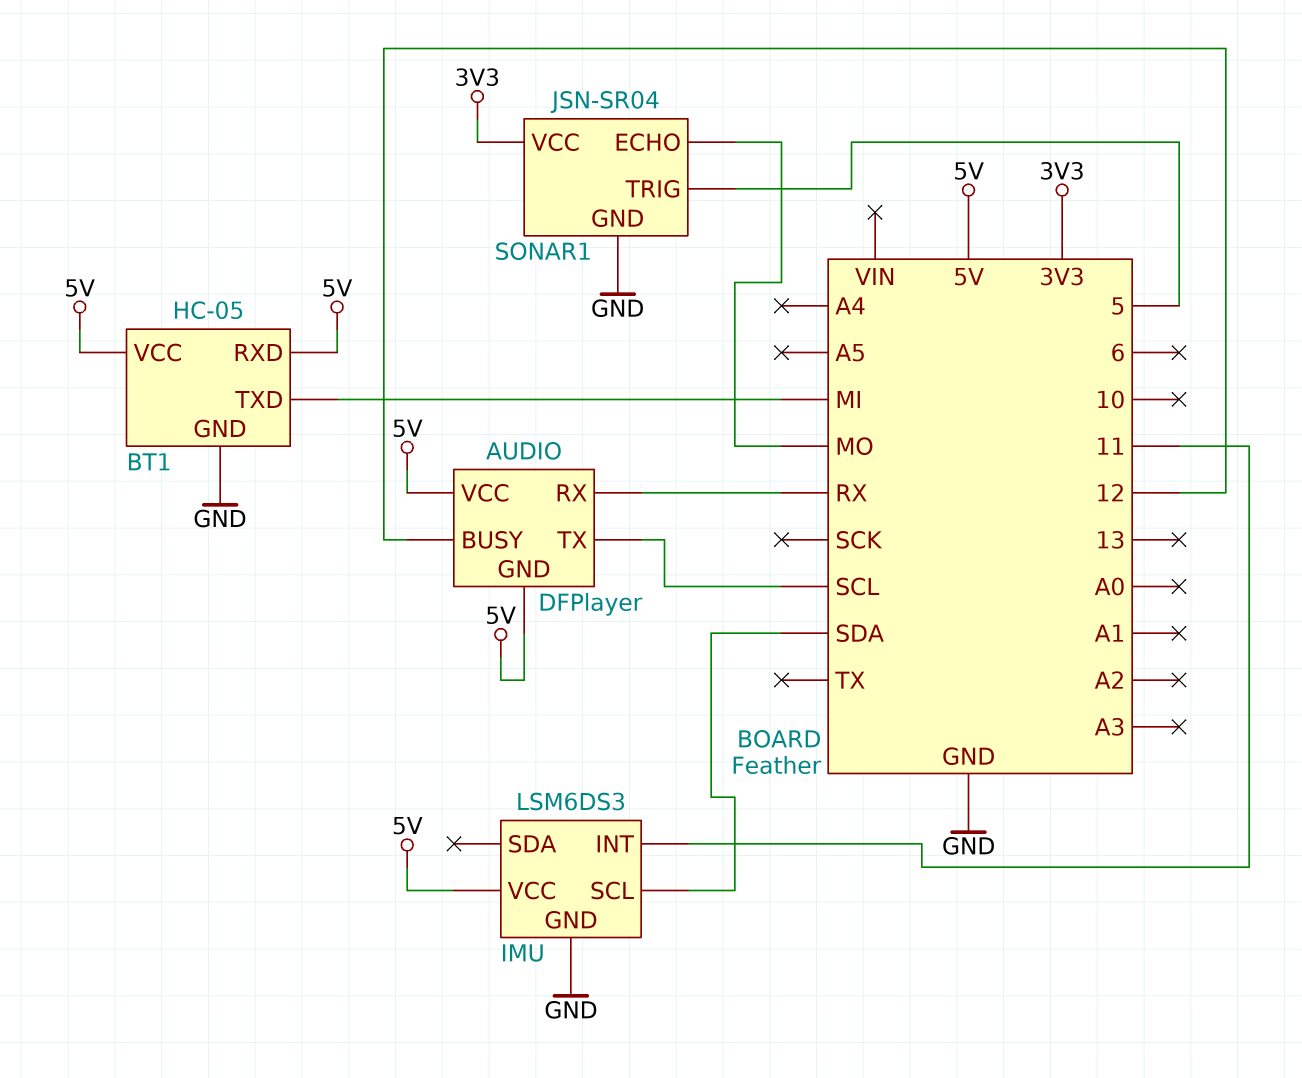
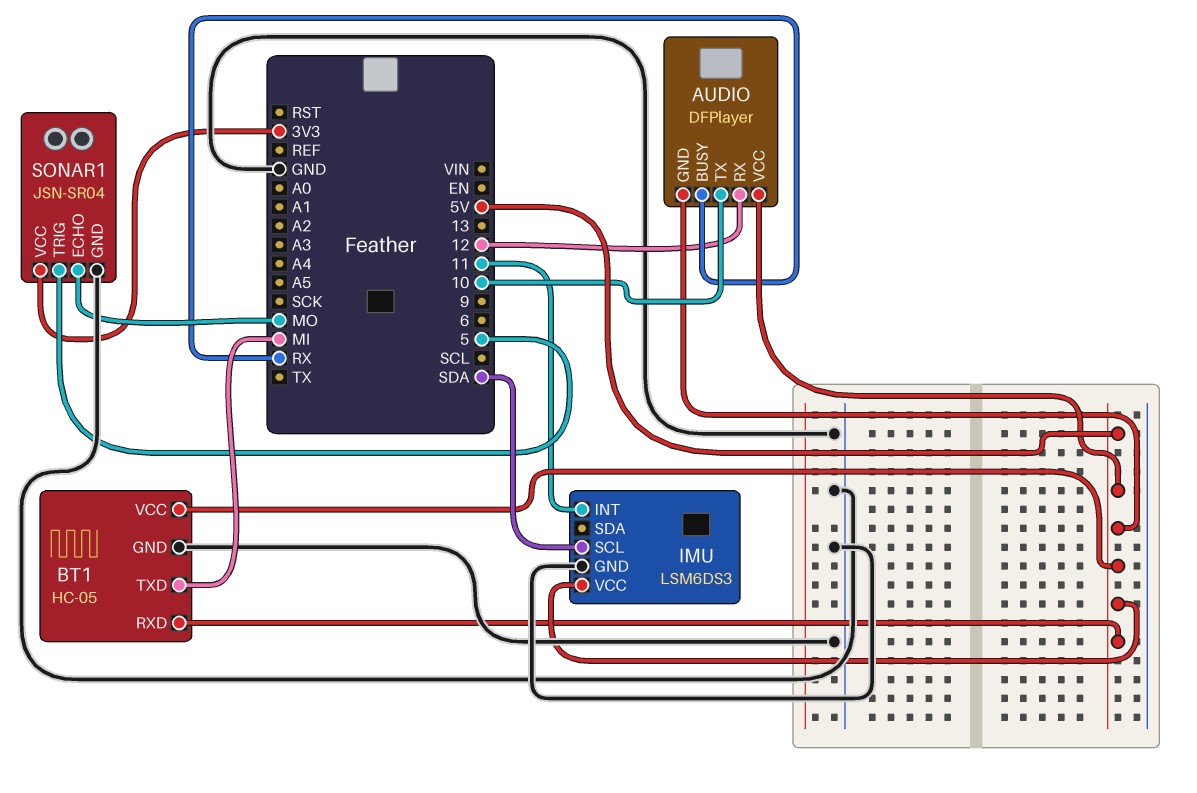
AUDIO pin BUSY: 12 -> RX
AUDIO pin RX: RX -> 12
AUDIO pin TX: SCL -> 10

